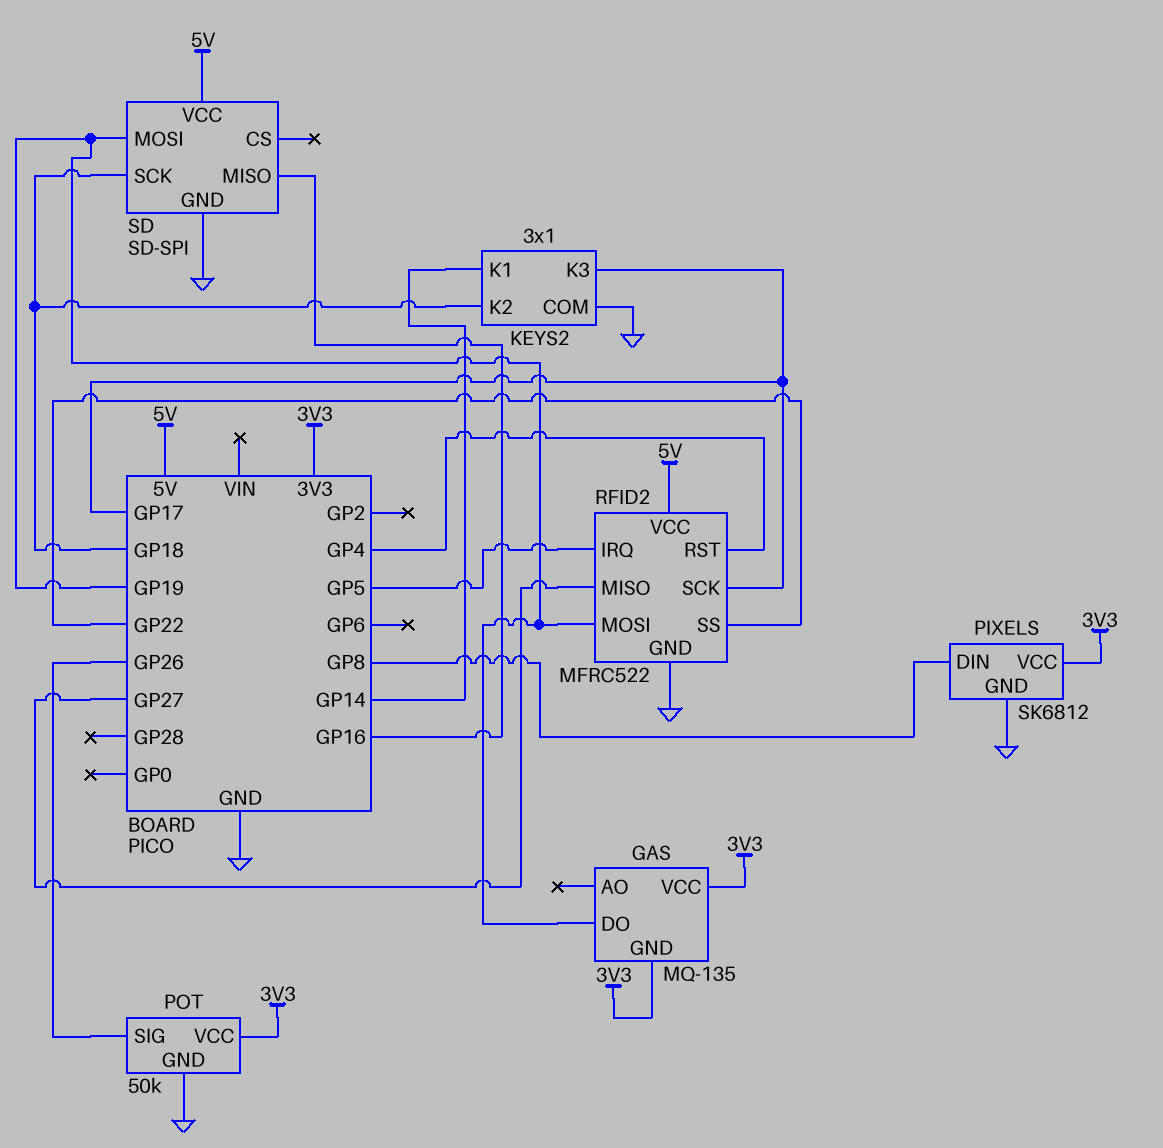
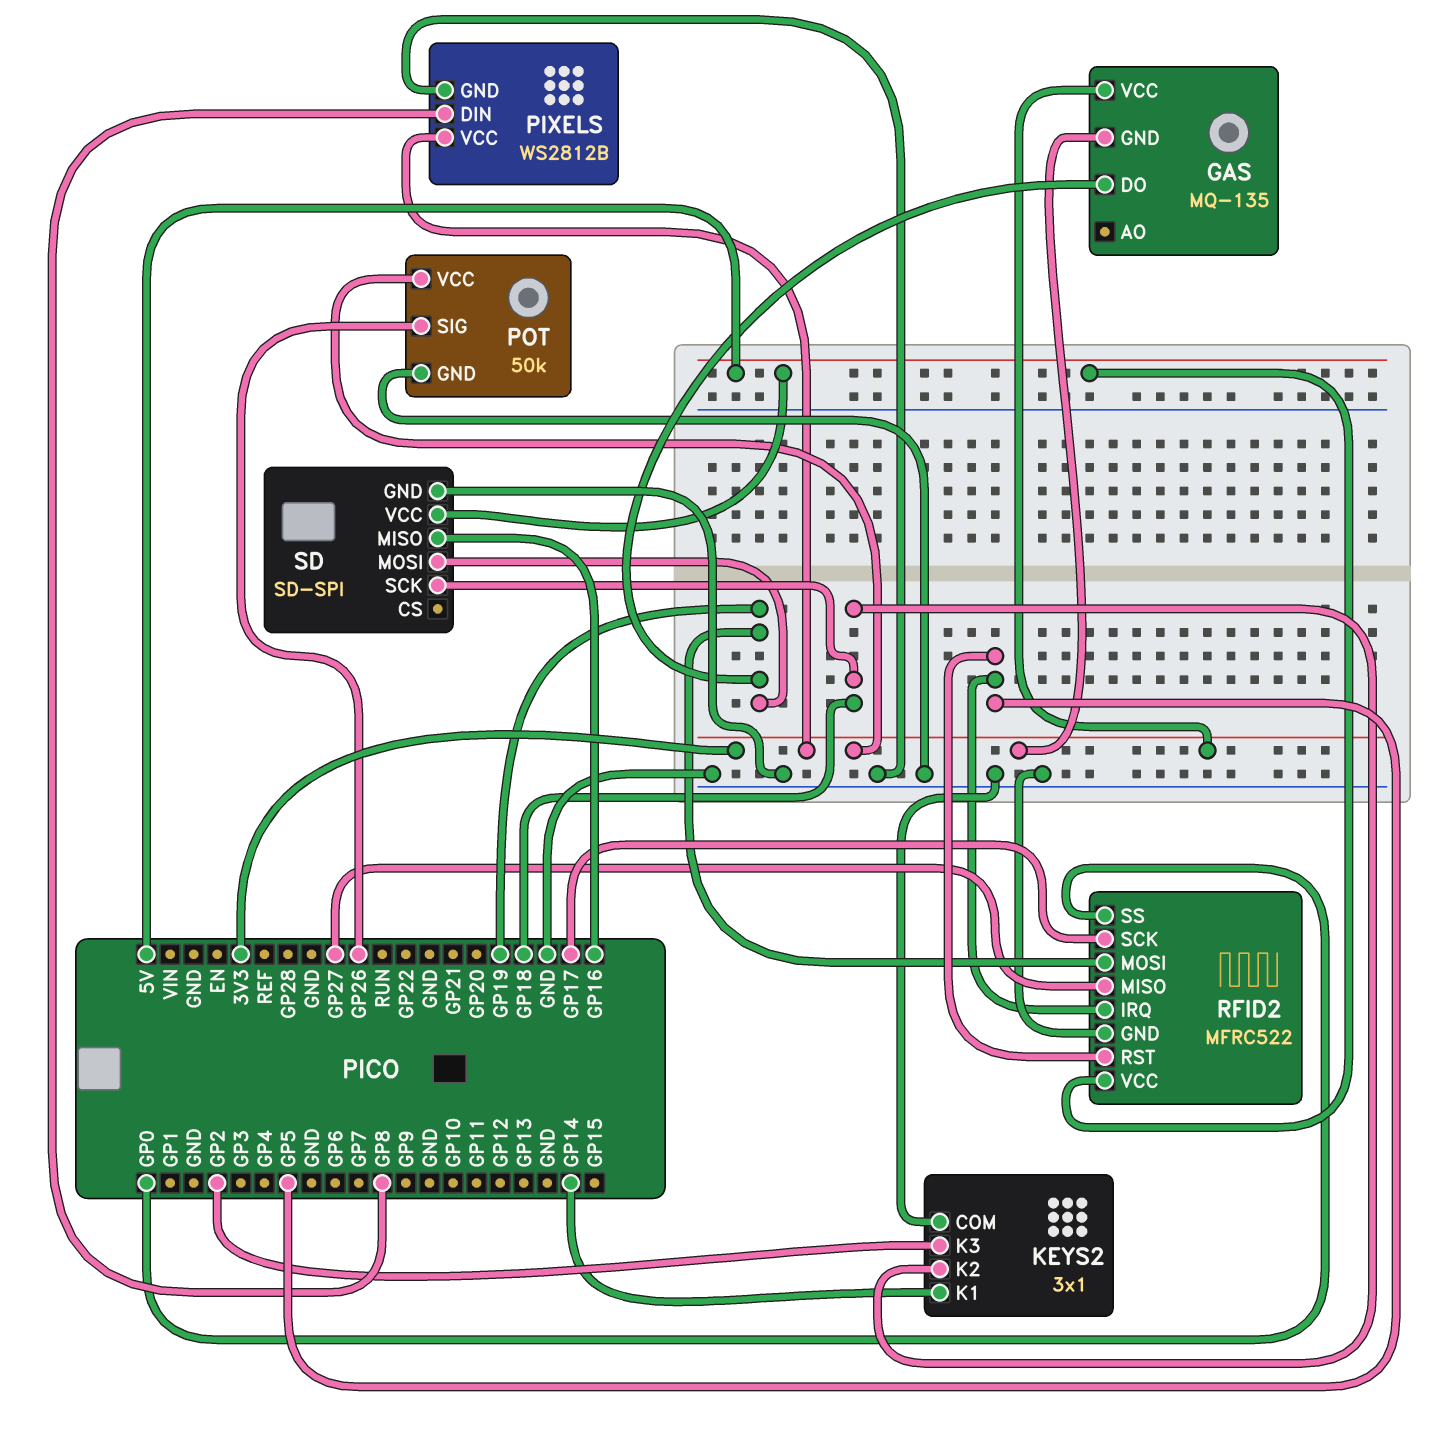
KEYS2 pin K3: GP17 -> GP2
PIXELS: SK6812 -> WS2812B
RFID2 pin RST: GP4 -> GP5
RFID2 pin SS: GP22 -> GP0

